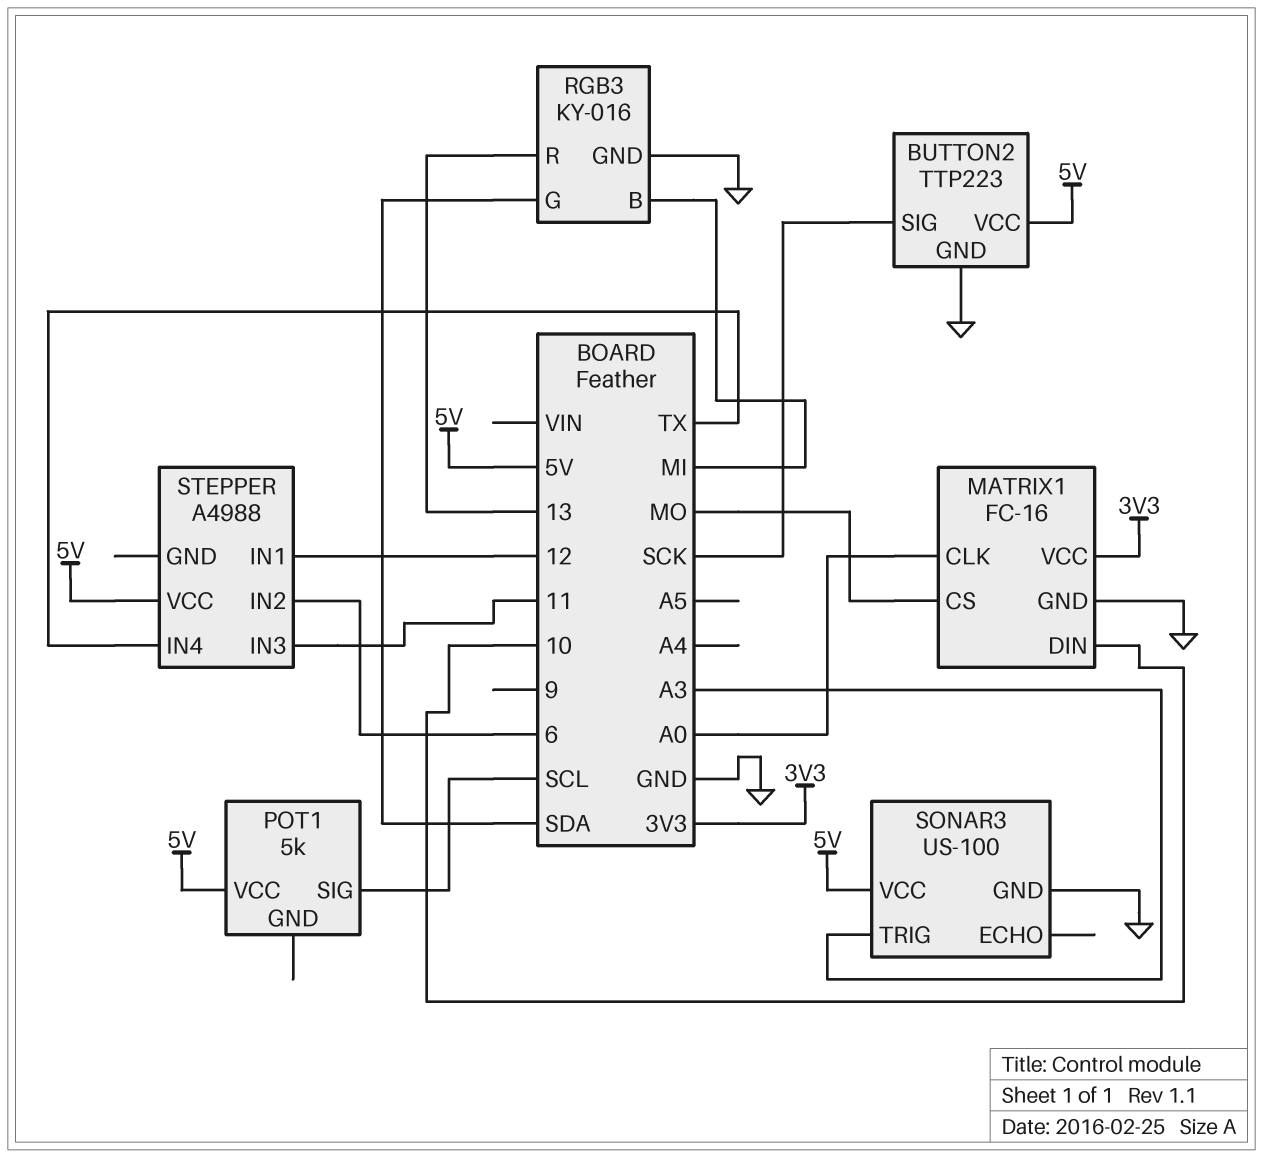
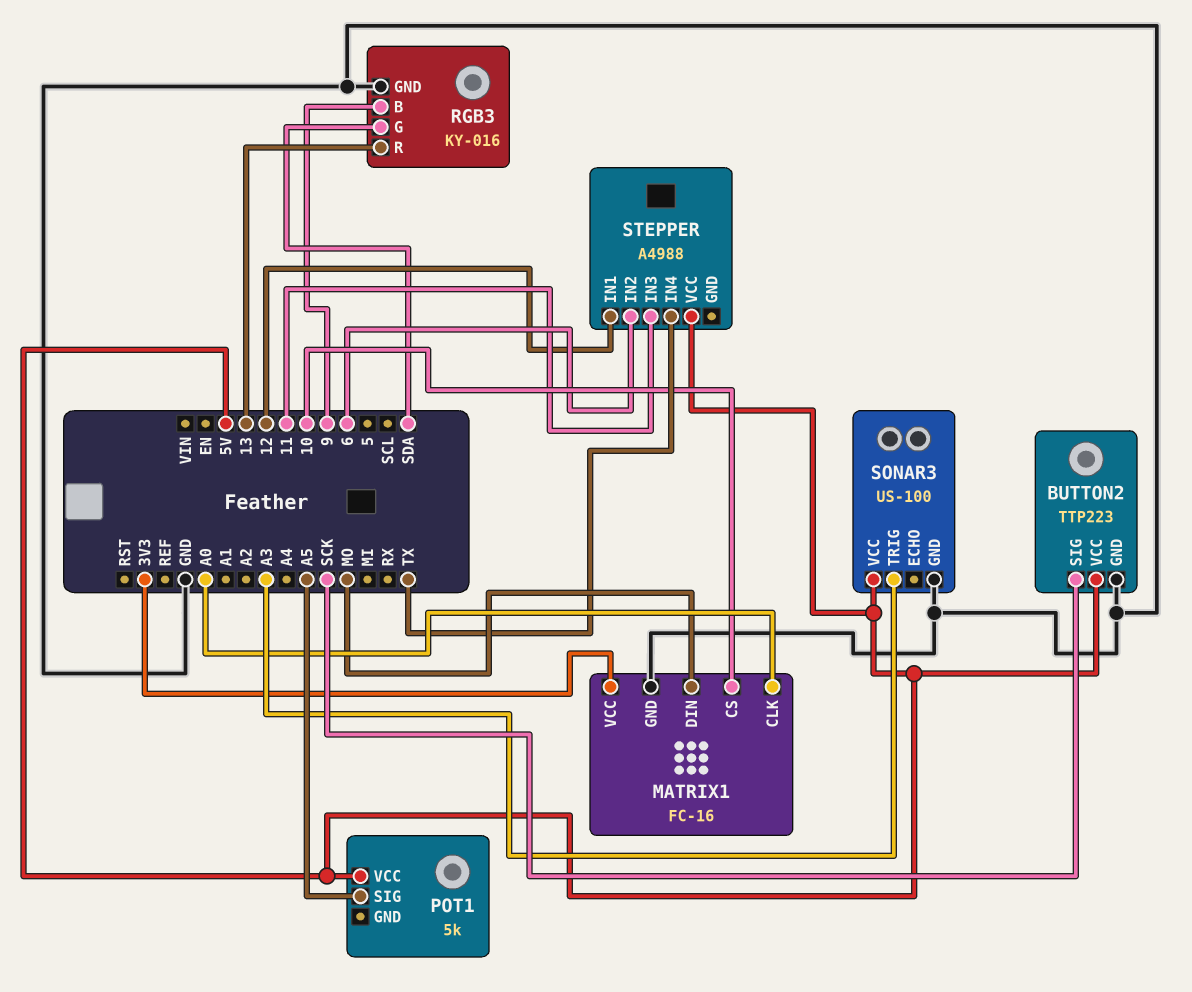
MATRIX1 pin CS: MO -> 10
MATRIX1 pin DIN: 10 -> MO
POT1 pin SIG: SCL -> A5
RGB3 pin B: MI -> 9

